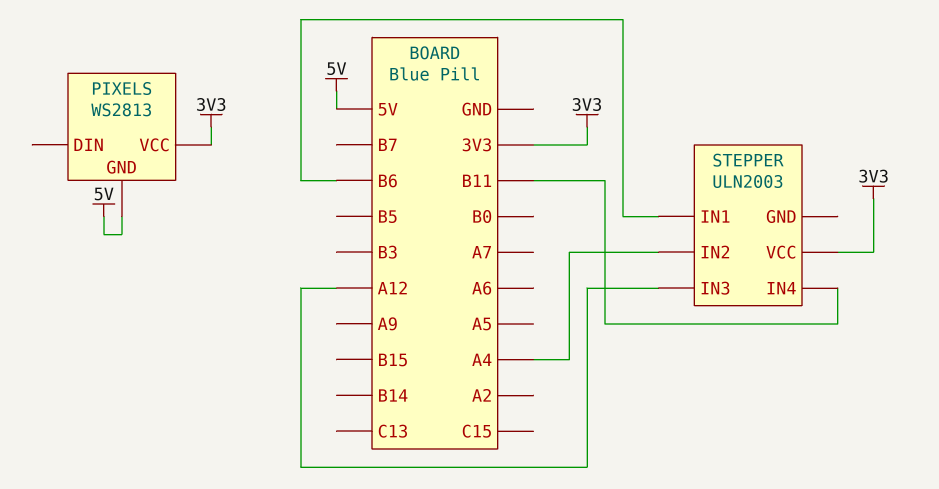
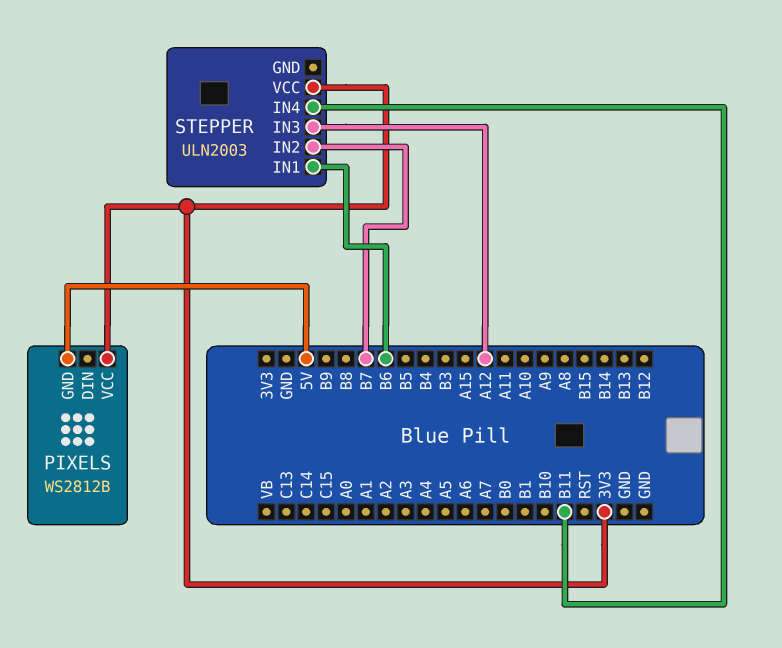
PIXELS: WS2813 -> WS2812B
STEPPER pin IN2: A4 -> B7

